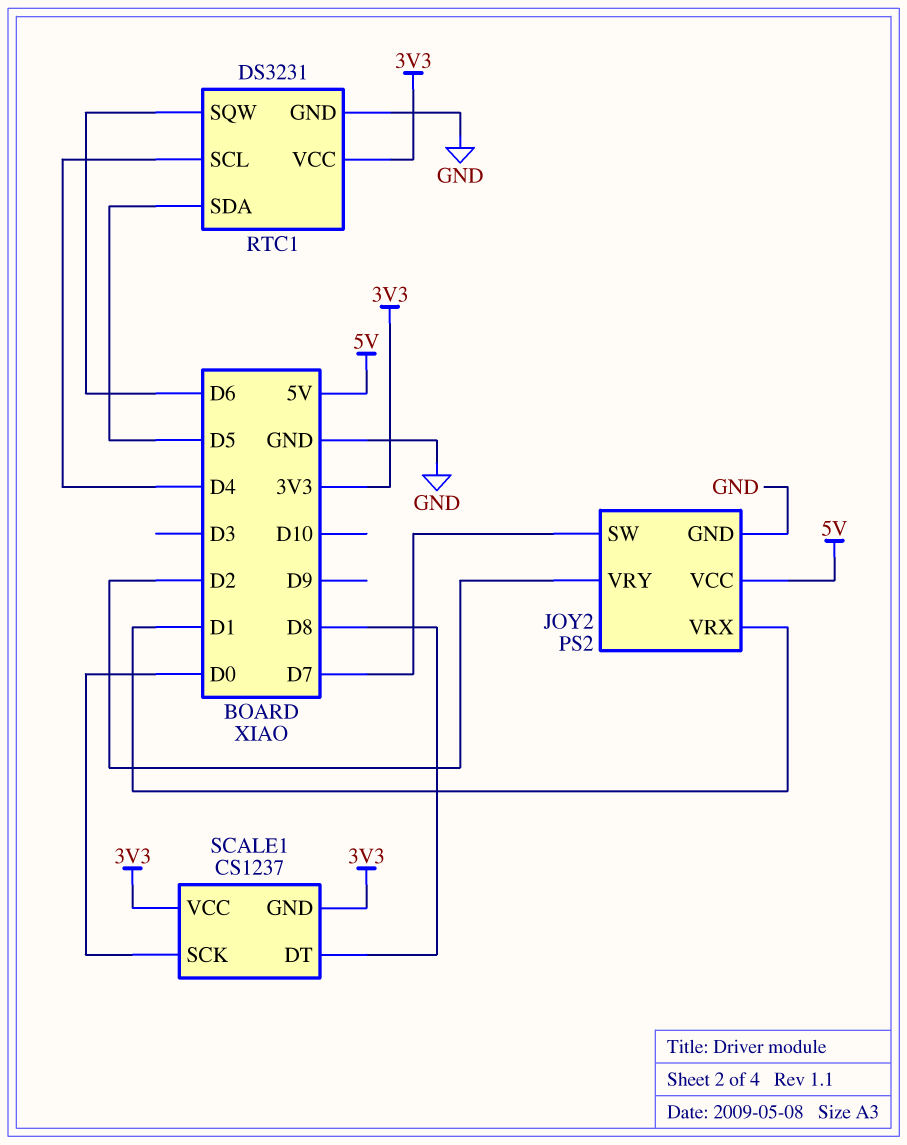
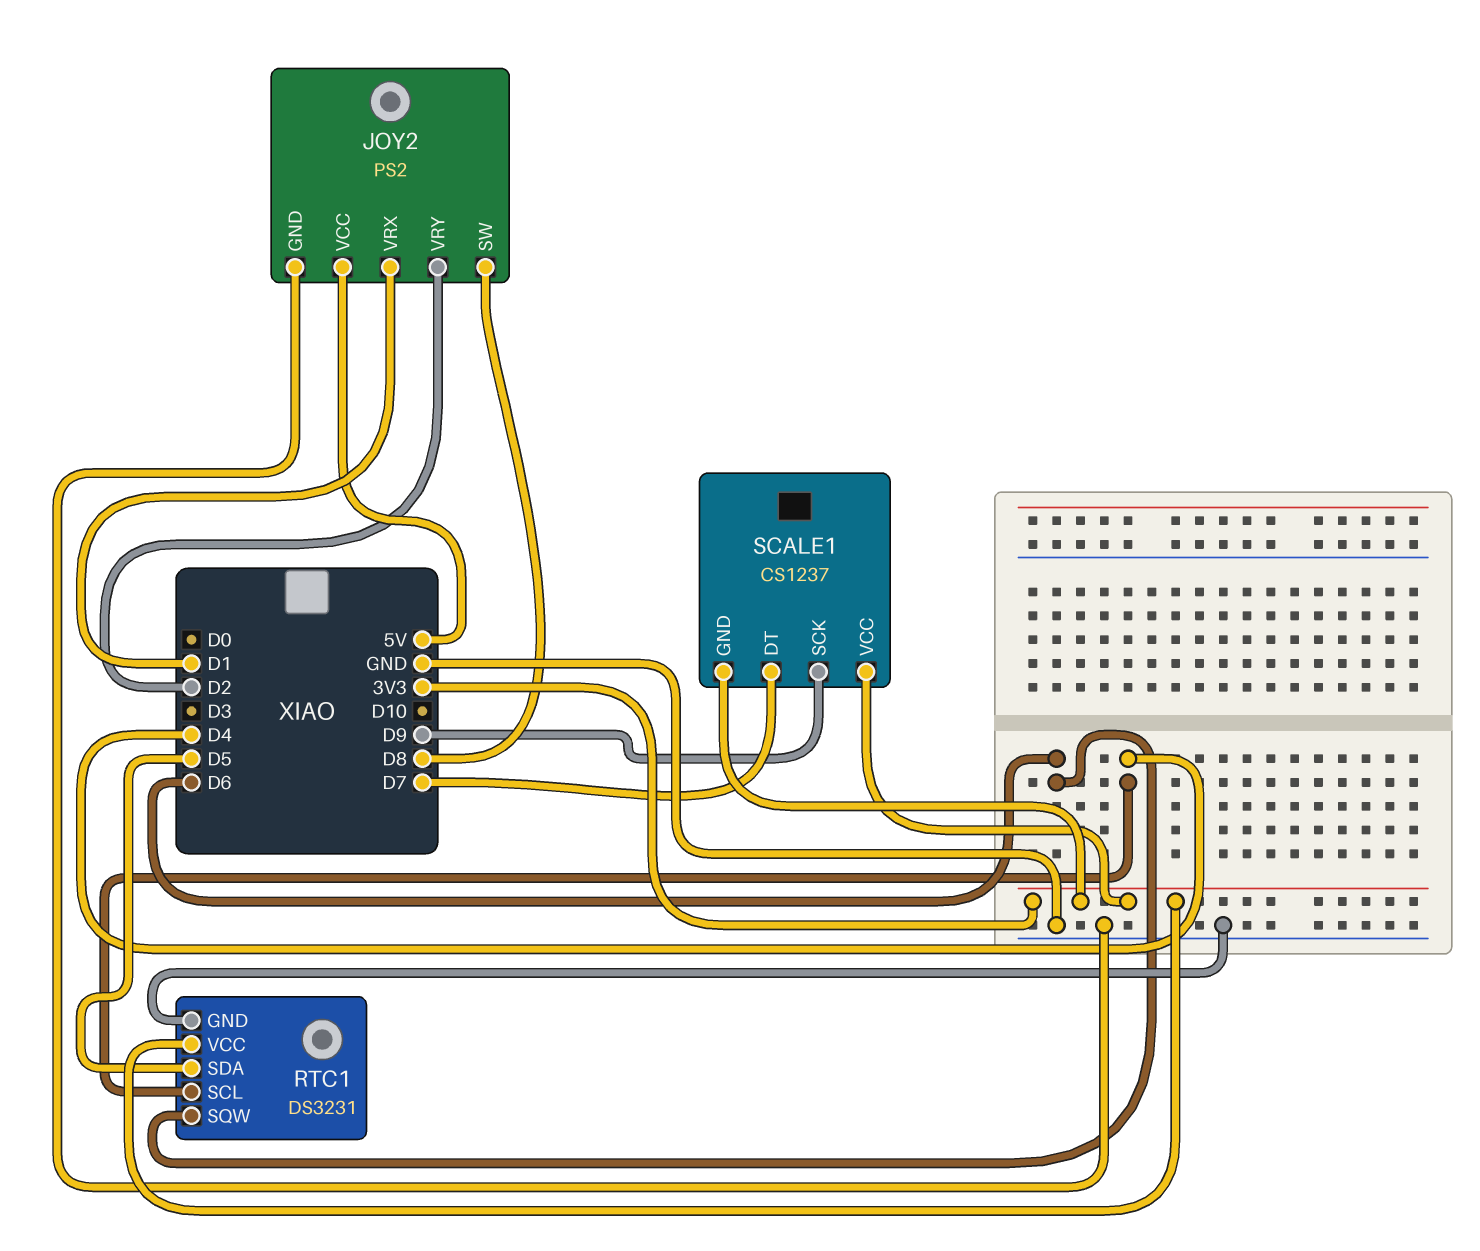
JOY2 pin SW: D7 -> D8
SCALE1 pin DT: D8 -> D7
SCALE1 pin SCK: D0 -> D9

